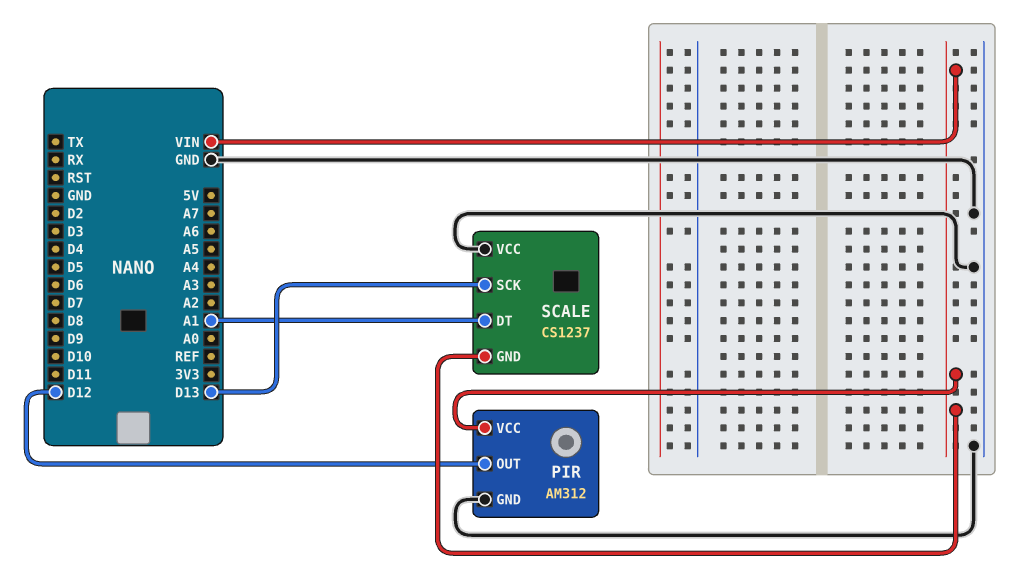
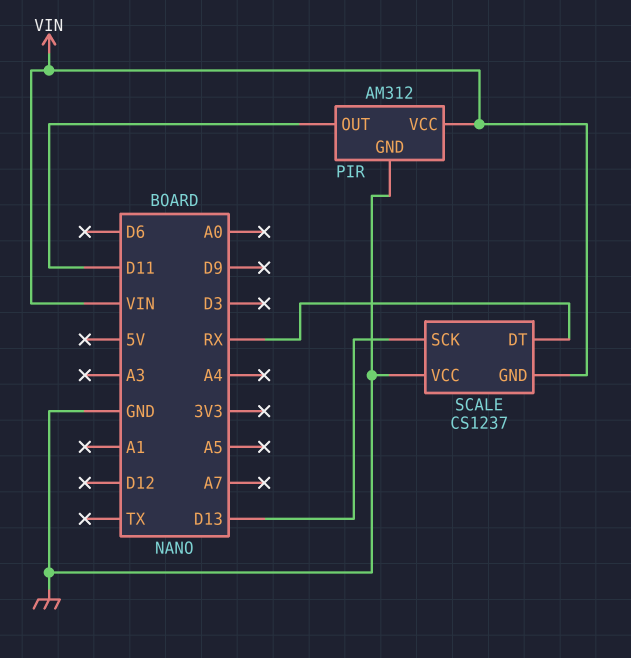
PIR pin OUT: D12 -> D11
SCALE pin DT: A1 -> RX

